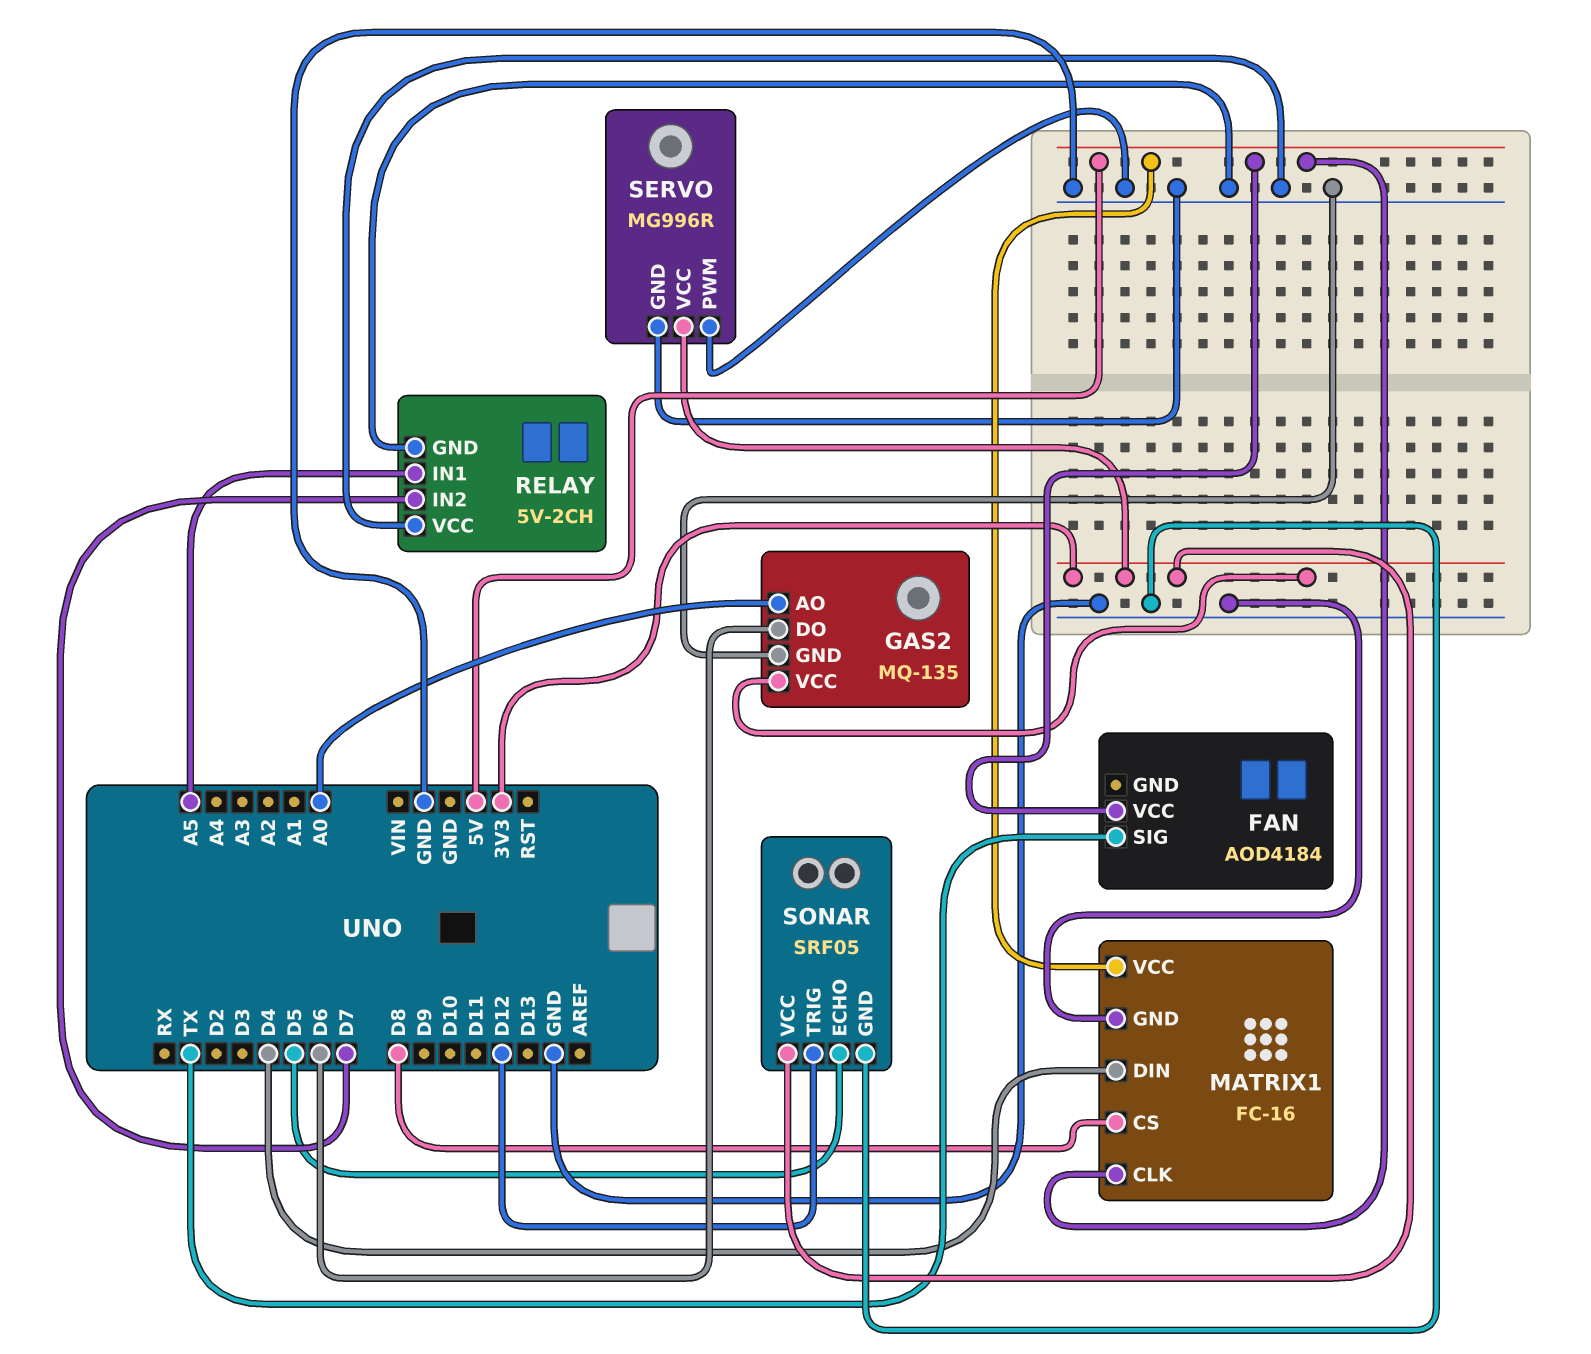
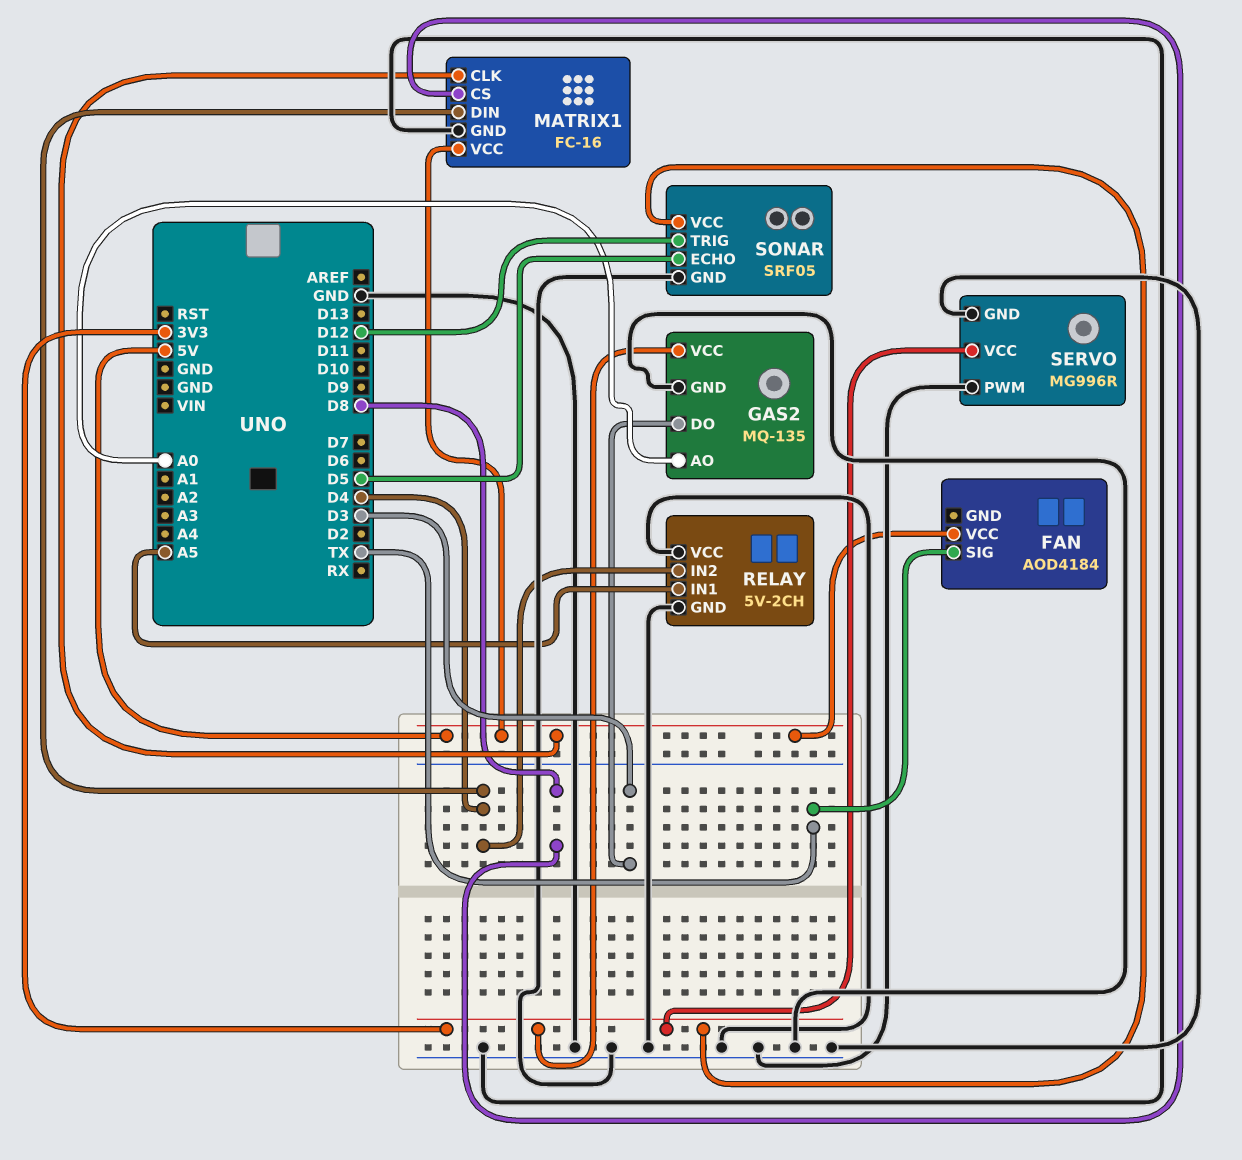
GAS2 pin DO: D6 -> D3
RELAY pin IN2: D7 -> D4

